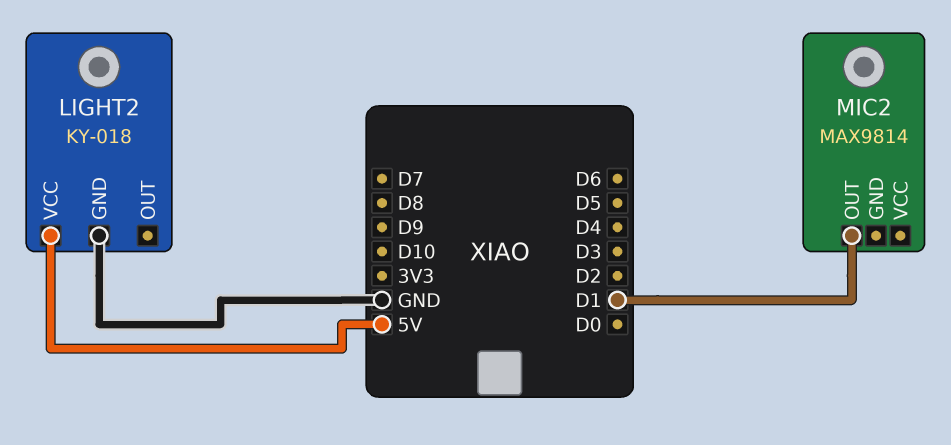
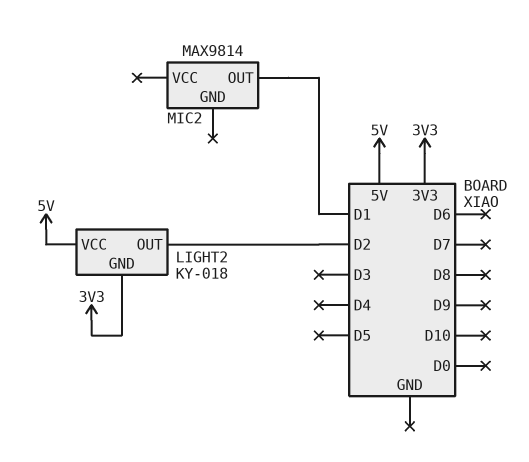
LIGHT2 pin GND: GND -> 3V3
LIGHT2 pin OUT: none -> D2

